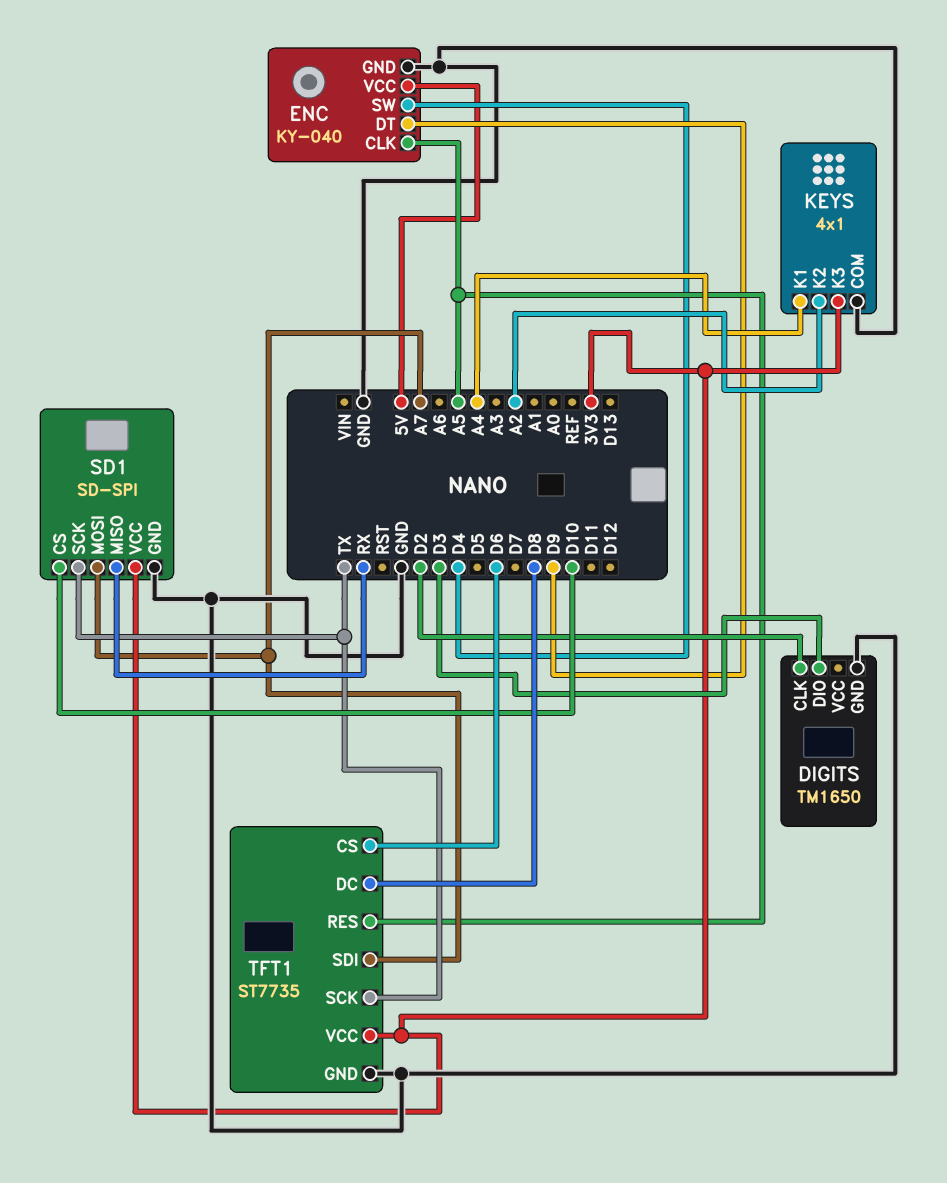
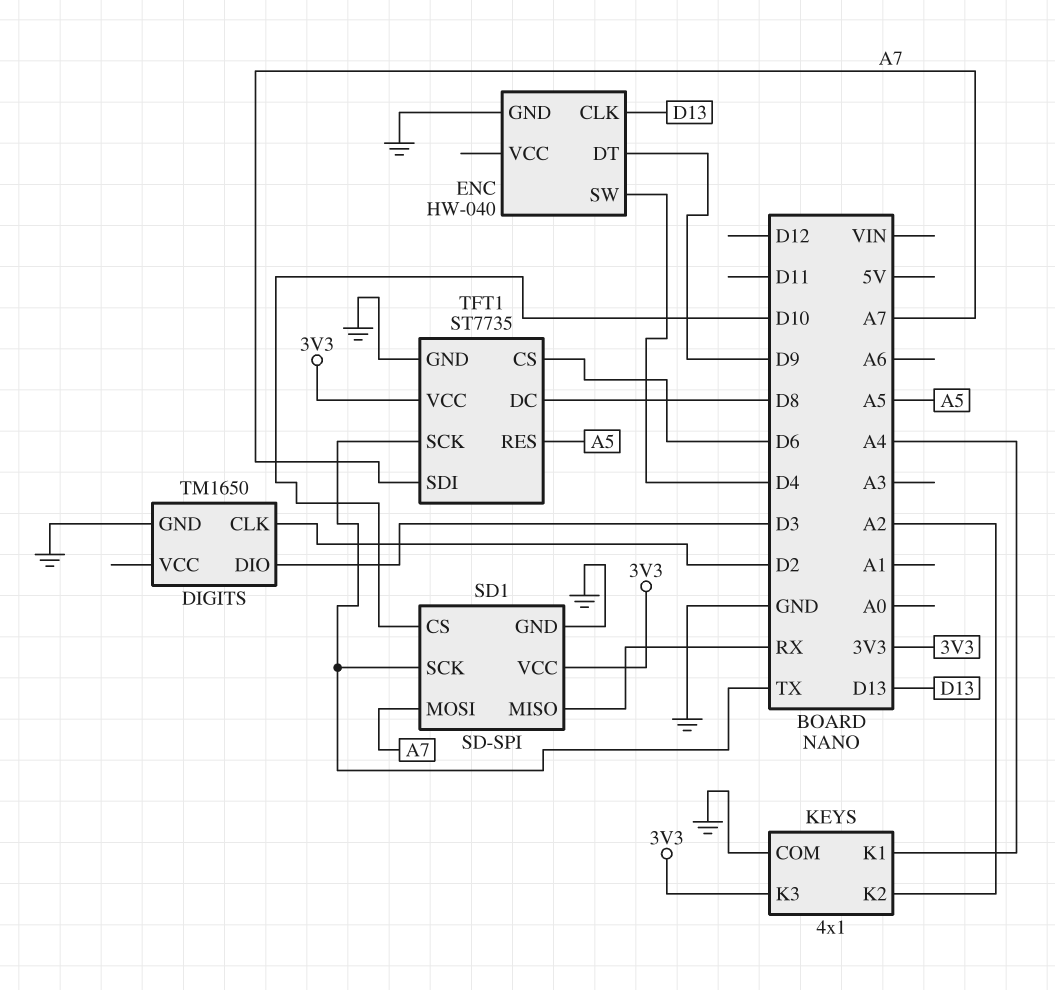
ENC: KY-040 -> HW-040
ENC pin CLK: A5 -> D13
ENC pin VCC: 5V -> none

